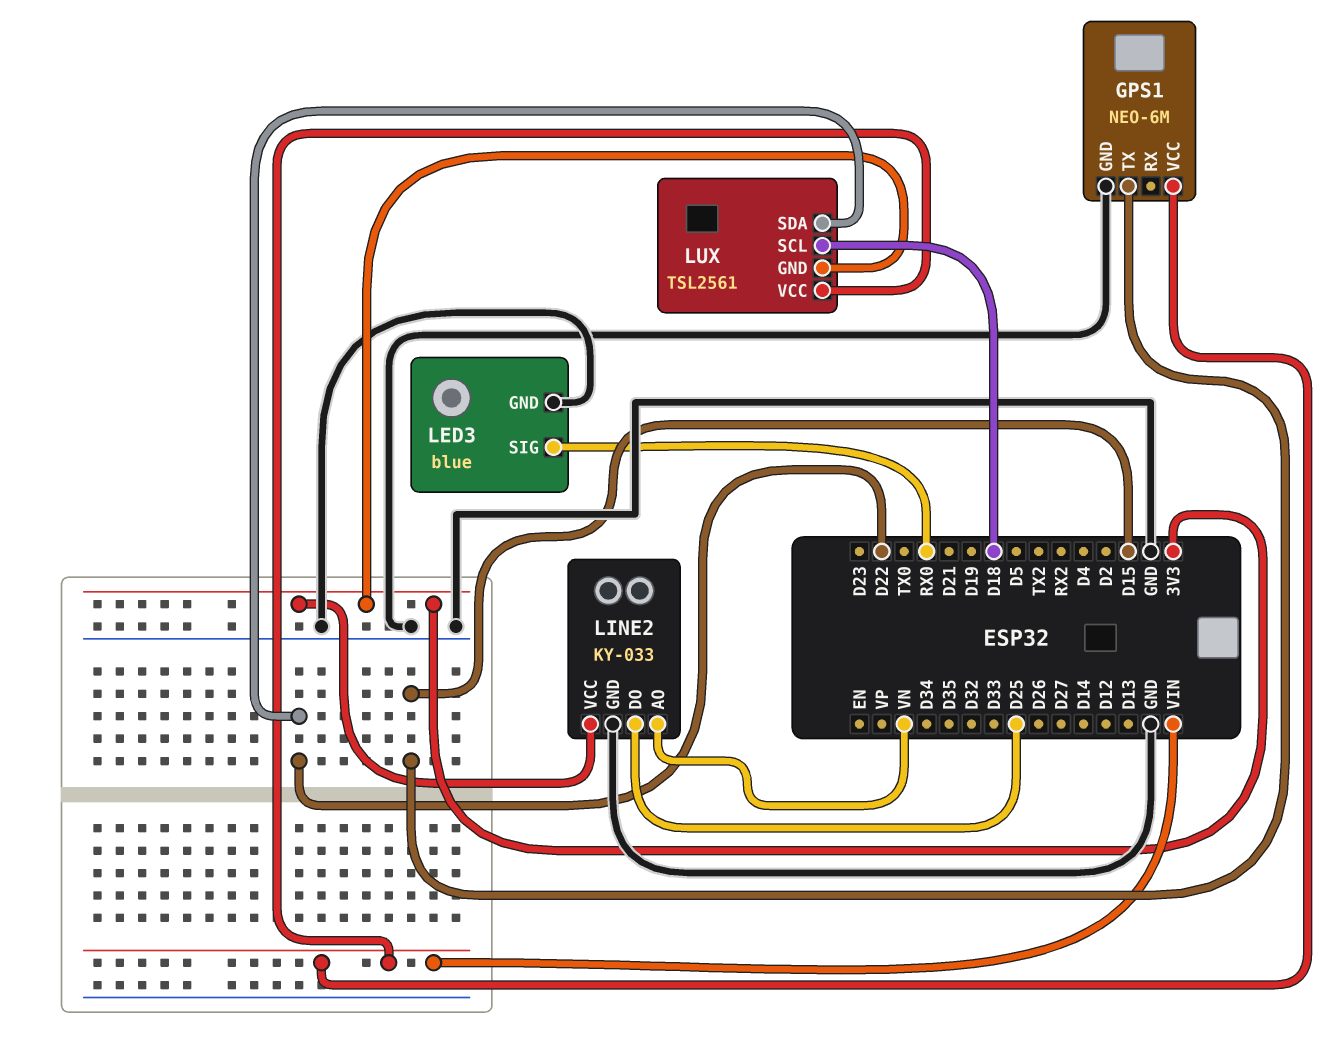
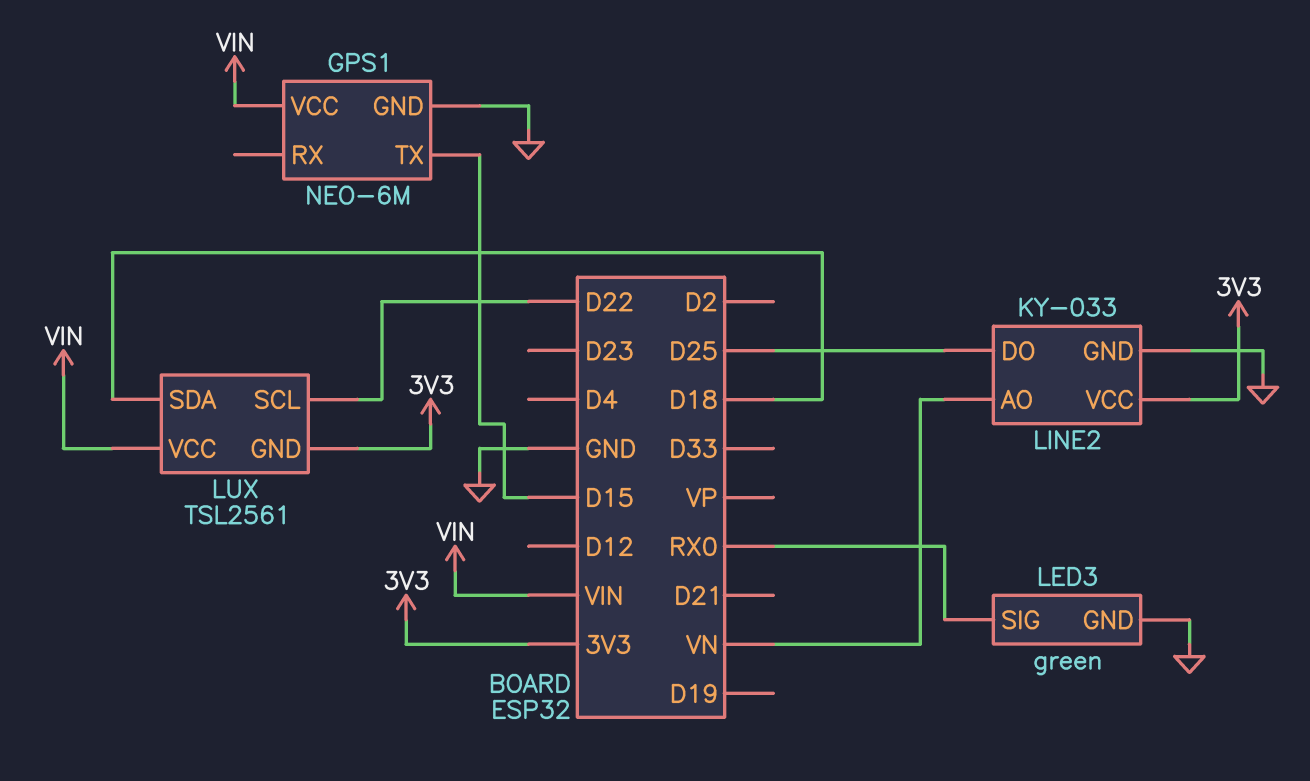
LED3: blue -> green
LUX pin SCL: D18 -> D22
LUX pin SDA: D22 -> D18

